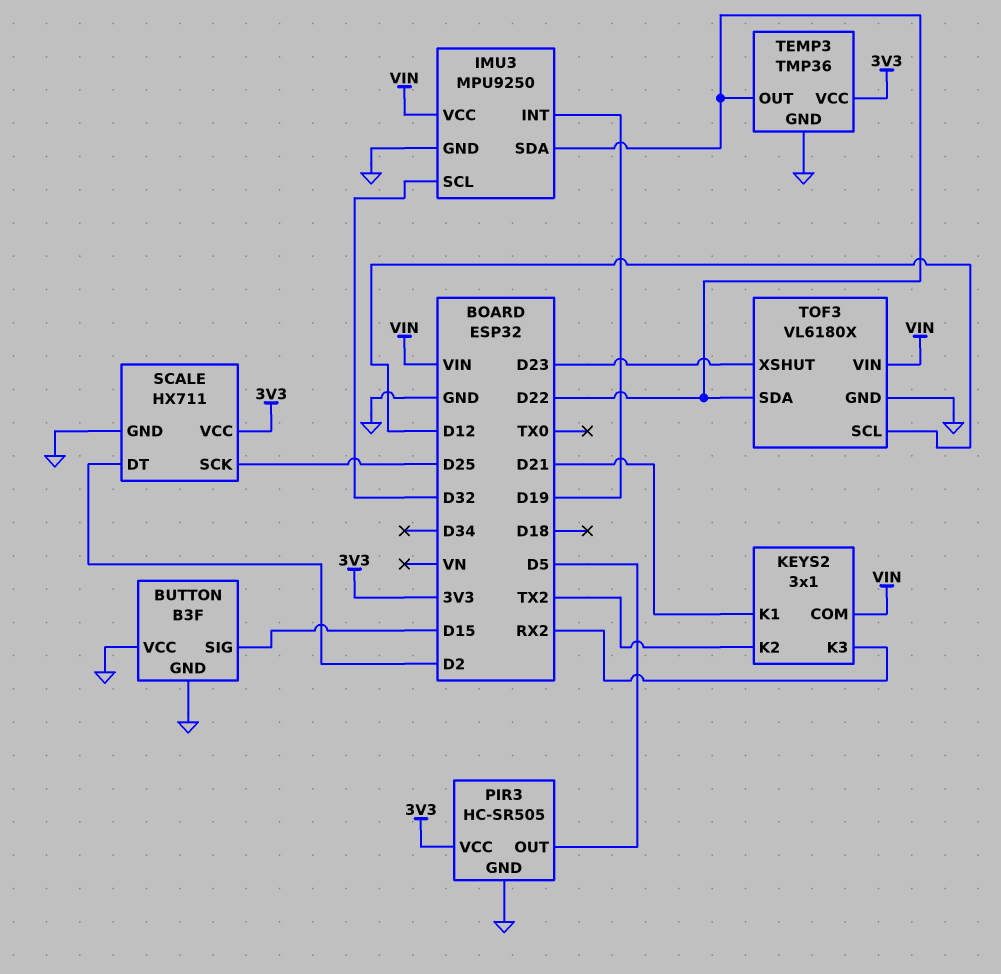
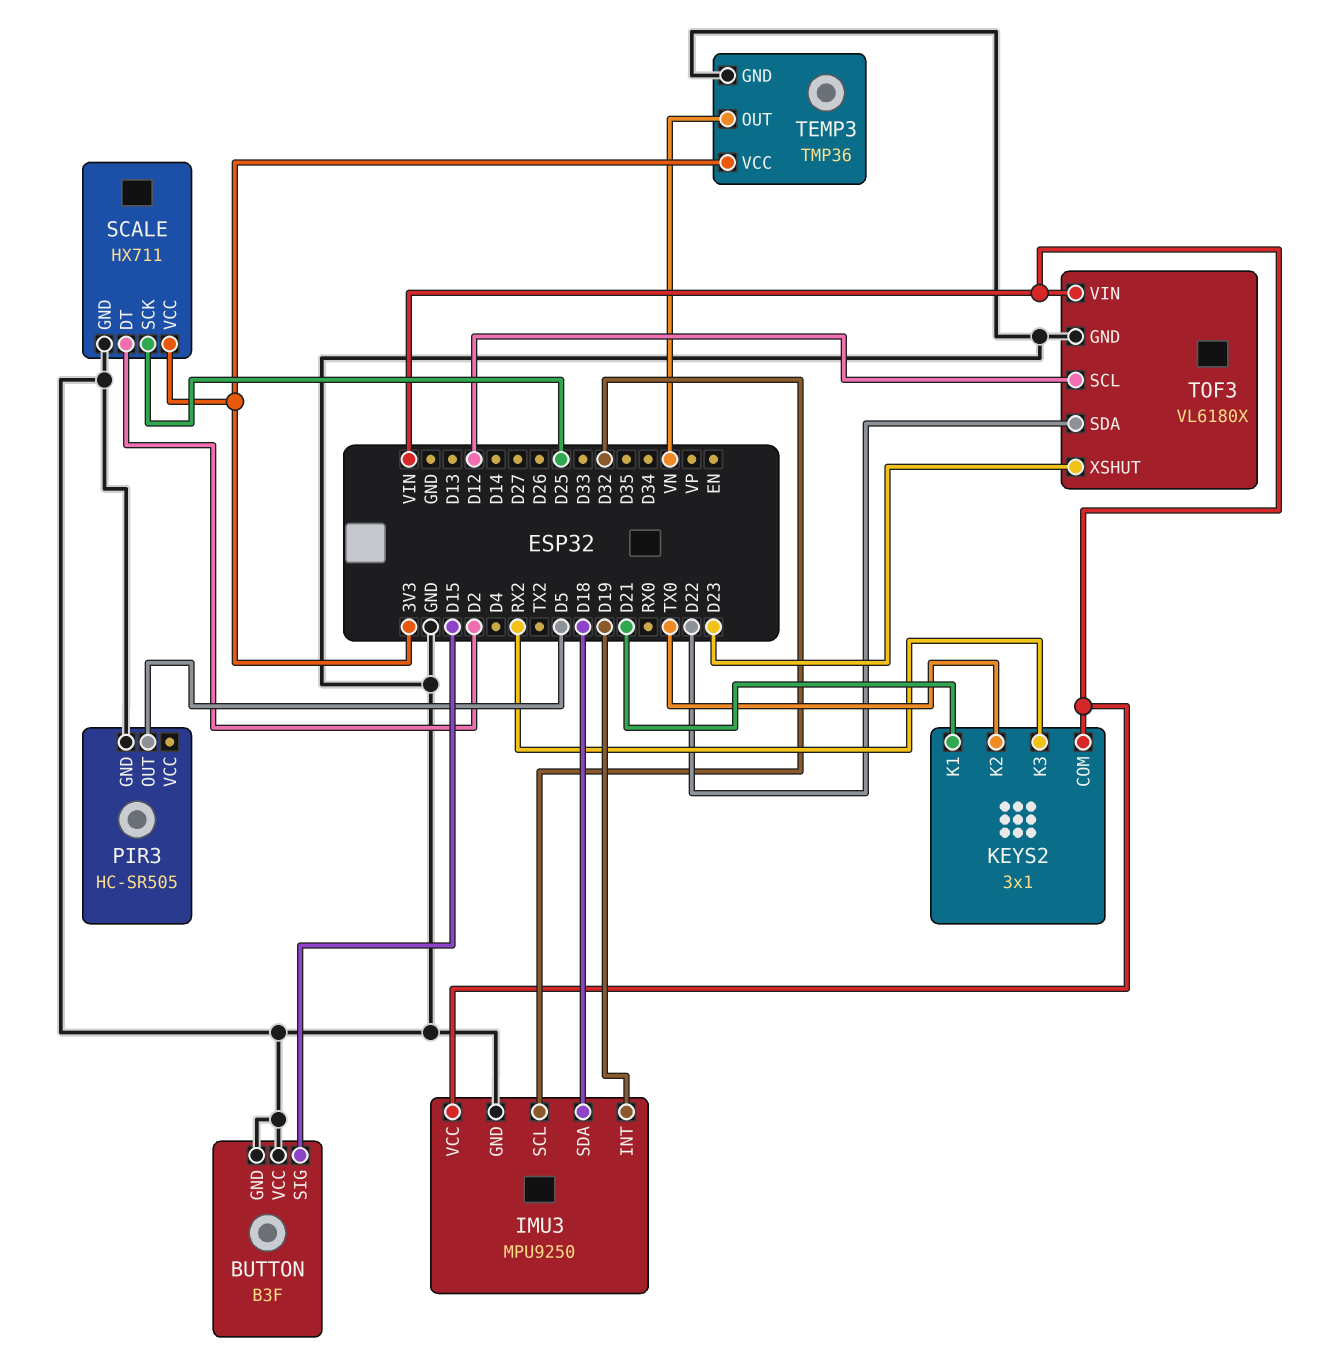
IMU3 pin SDA: D22 -> D18
KEYS2 pin K2: TX2 -> TX0
PIR3 pin VCC: 3V3 -> none
TEMP3 pin OUT: D22 -> VN

